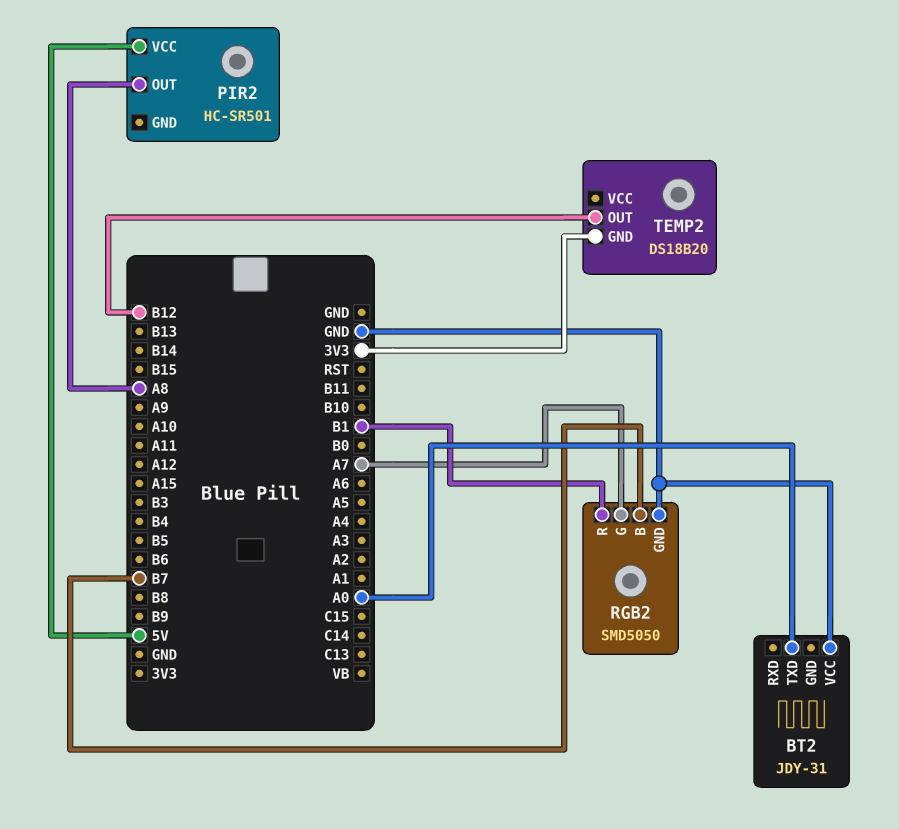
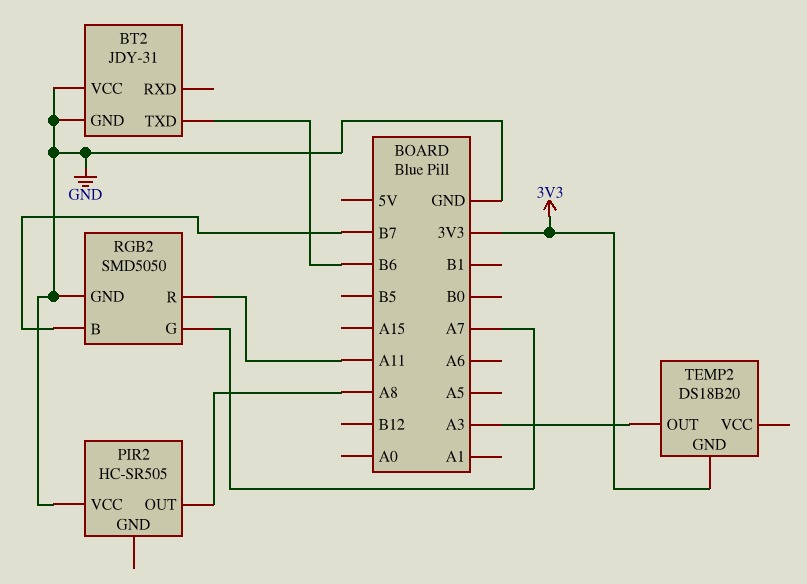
BT2 pin GND: none -> GND
BT2 pin TXD: A0 -> B6
PIR2: HC-SR501 -> HC-SR505
PIR2 pin VCC: 5V -> GND
RGB2 pin R: B1 -> A11
TEMP2 pin OUT: B12 -> A3

